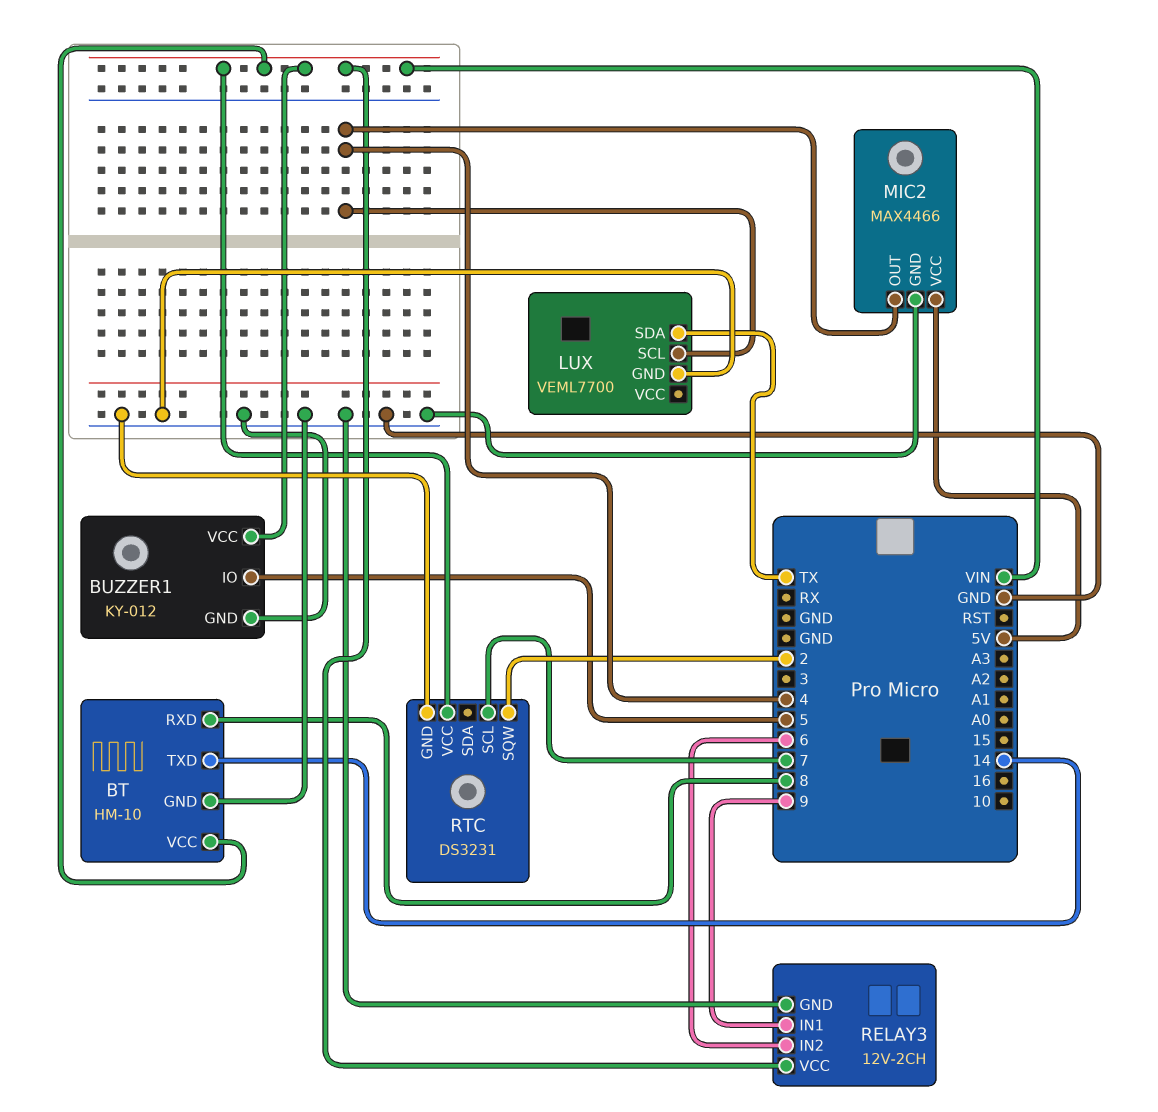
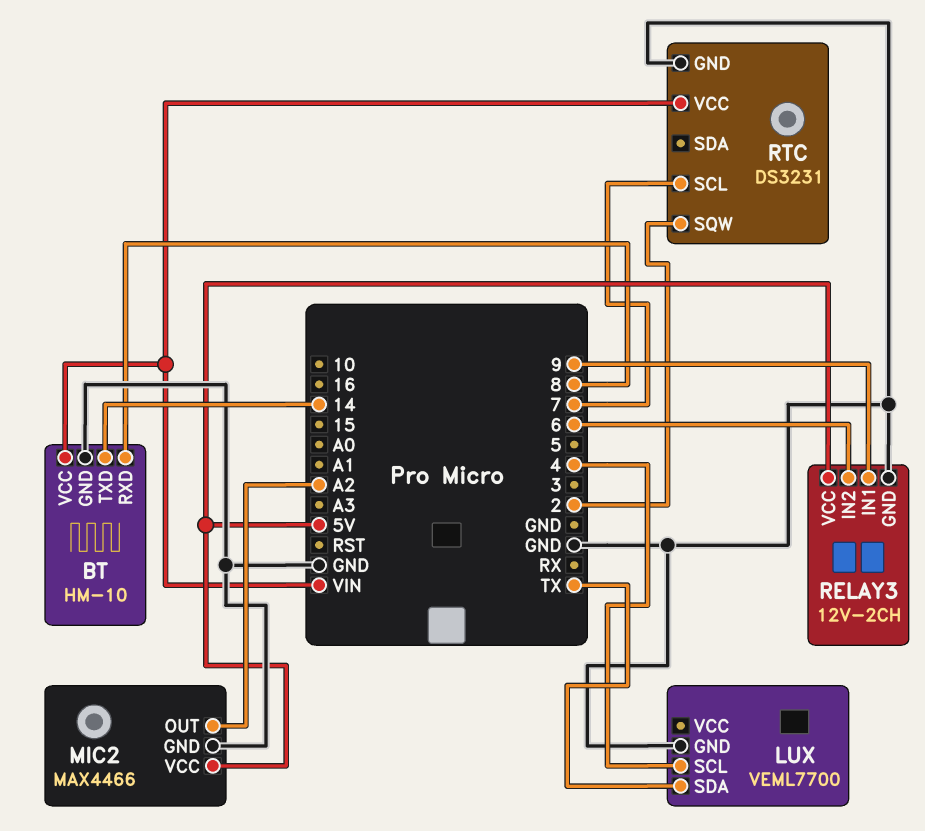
BUZZER1: KY-012 -> none
BUZZER1 pin GND: GND -> none
BUZZER1 pin IO: 5 -> none
BUZZER1 pin VCC: VIN -> none
MIC2 pin OUT: 4 -> A2
RELAY3 pin VCC: VIN -> 5V

